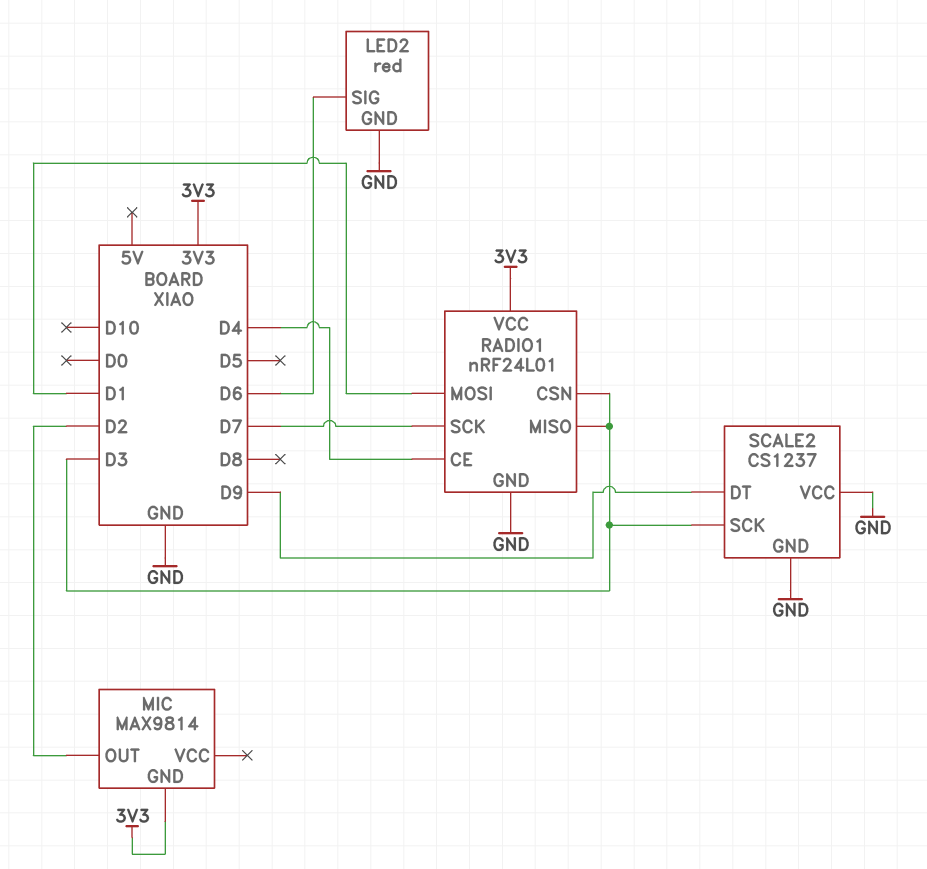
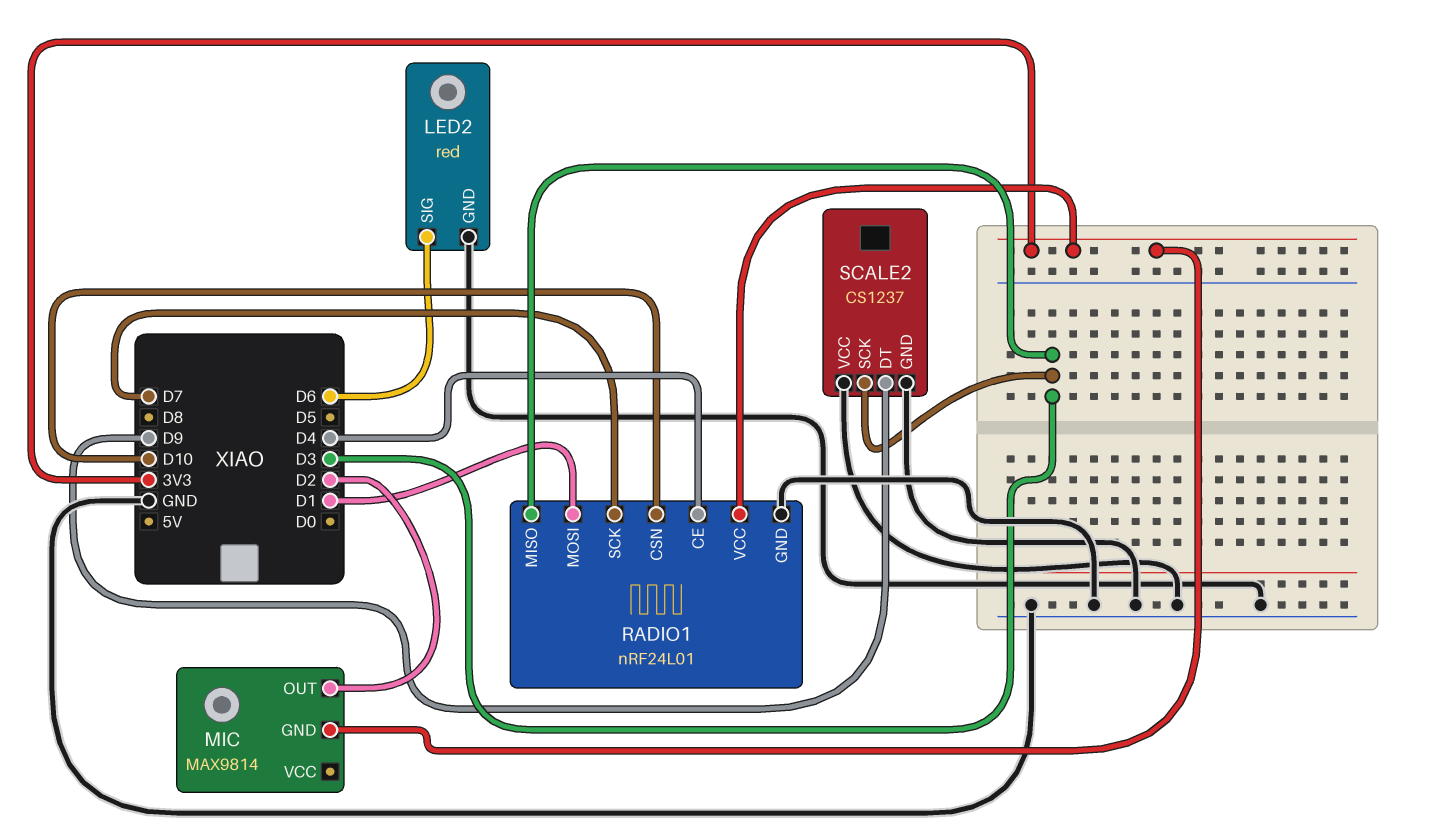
RADIO1 pin CSN: D3 -> D10

